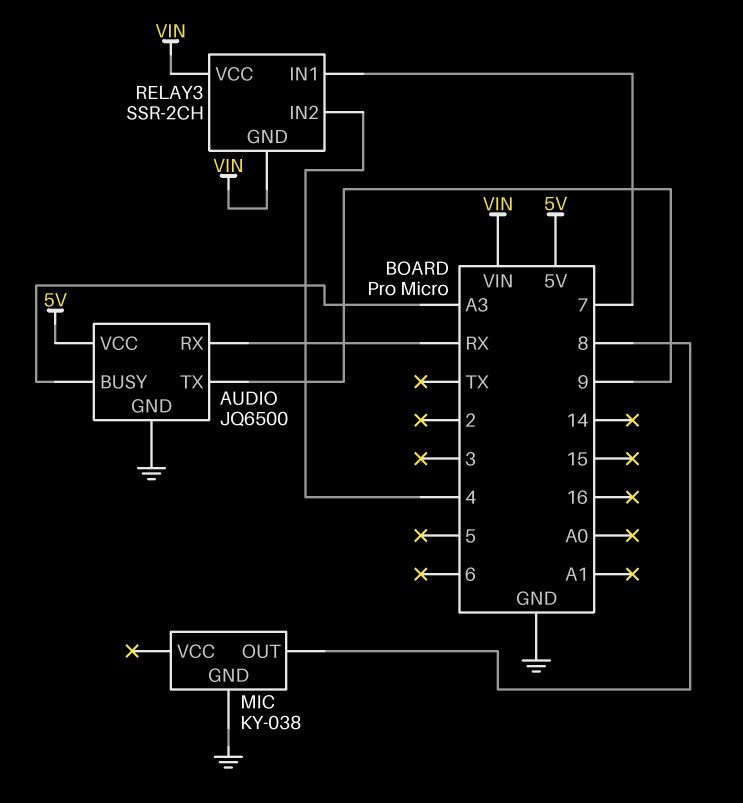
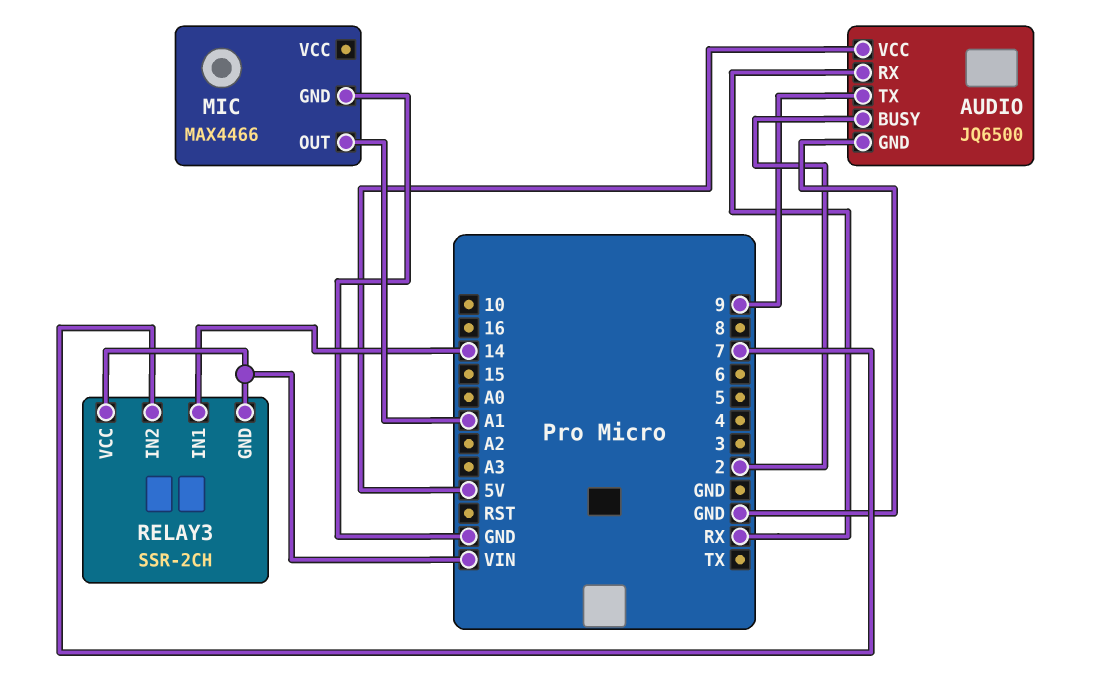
AUDIO pin BUSY: A3 -> 2
MIC: KY-038 -> MAX4466
MIC pin OUT: 8 -> A1
RELAY3 pin IN1: 7 -> 14
RELAY3 pin IN2: 4 -> 7

